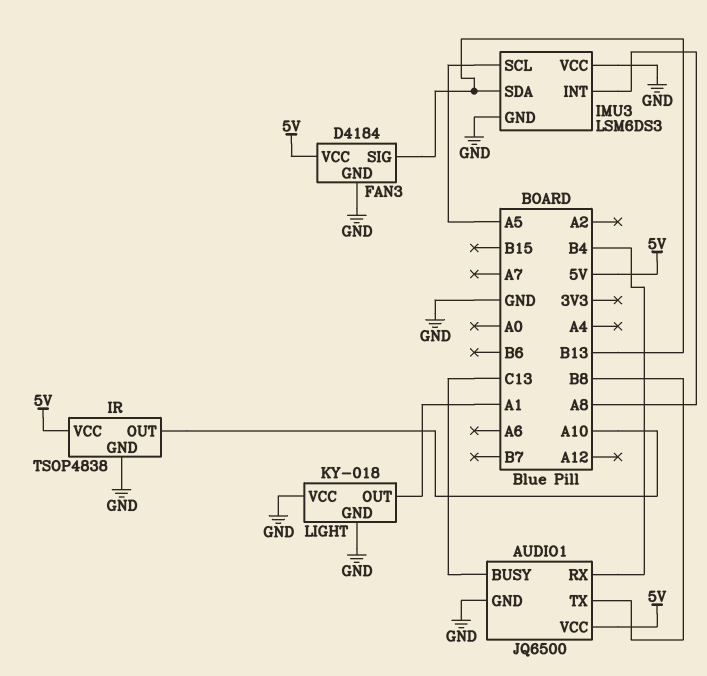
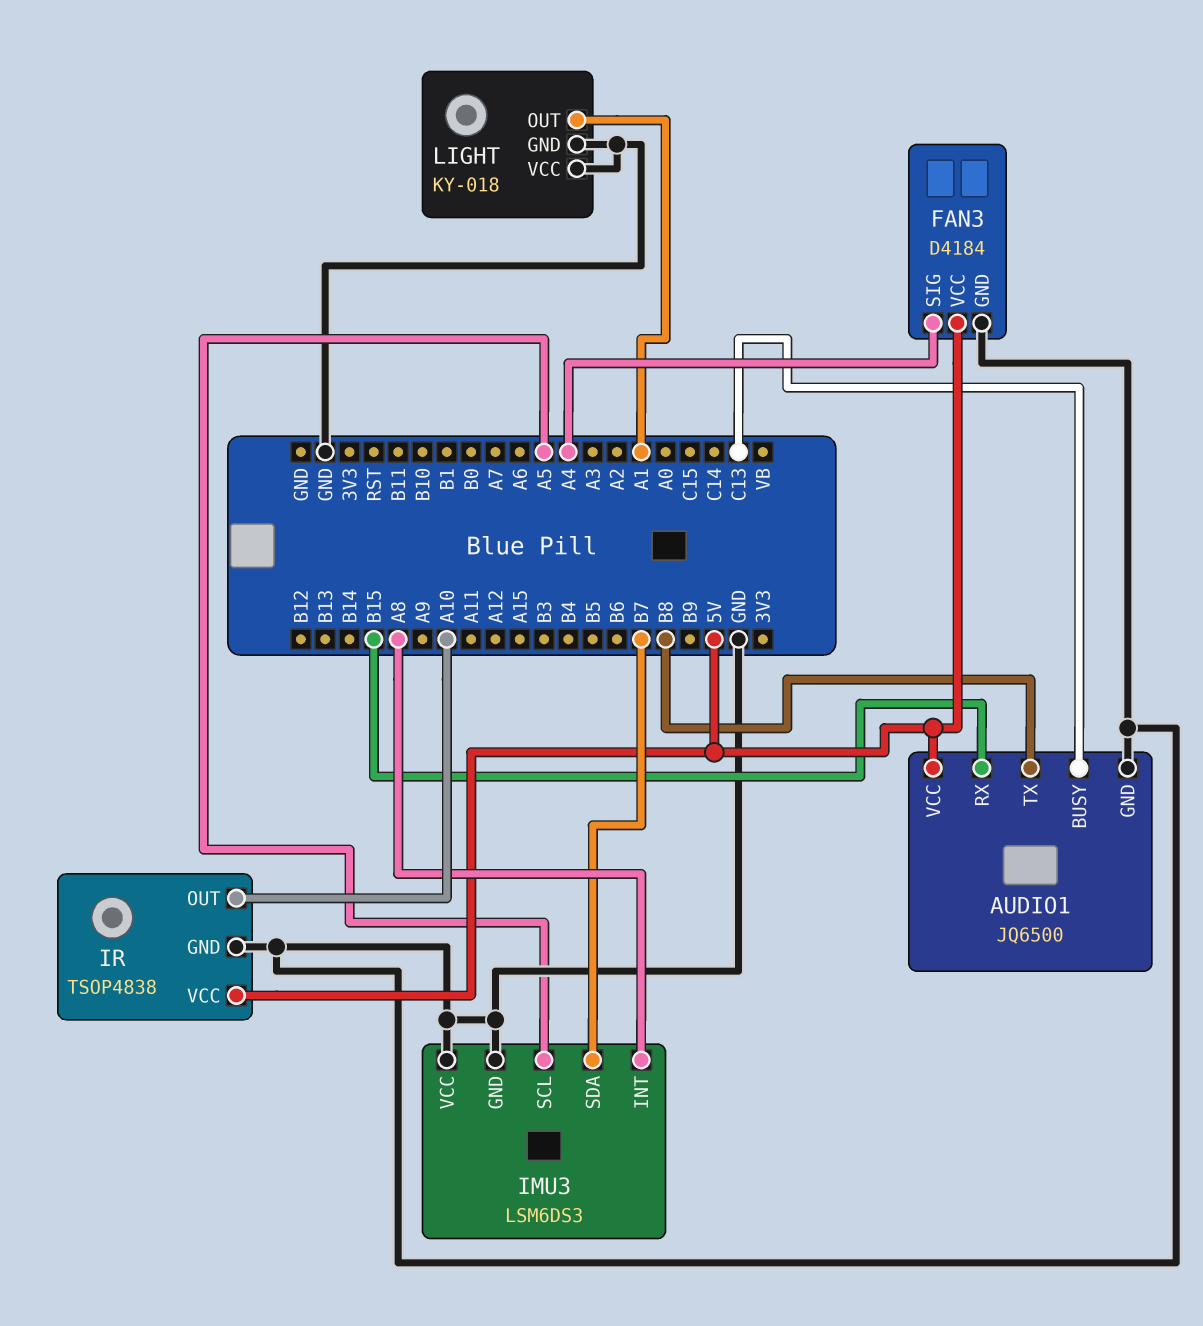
AUDIO1 pin RX: B4 -> B15
FAN3 pin SIG: B13 -> A4
IMU3 pin SDA: B13 -> B7

